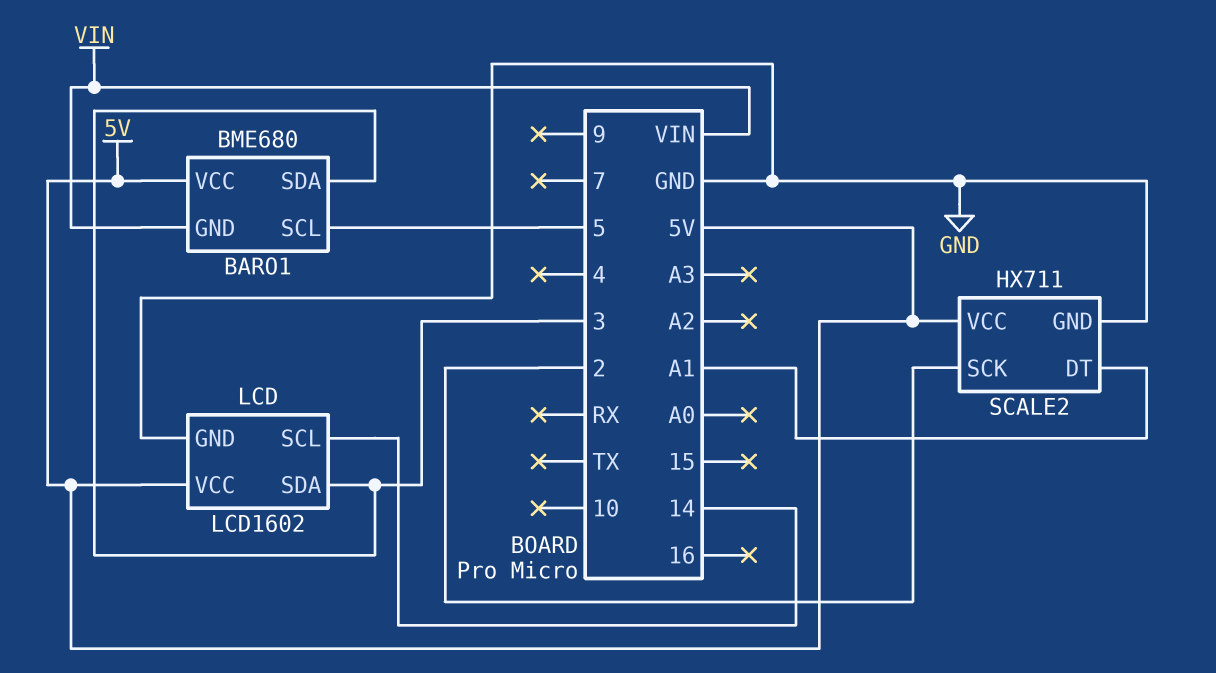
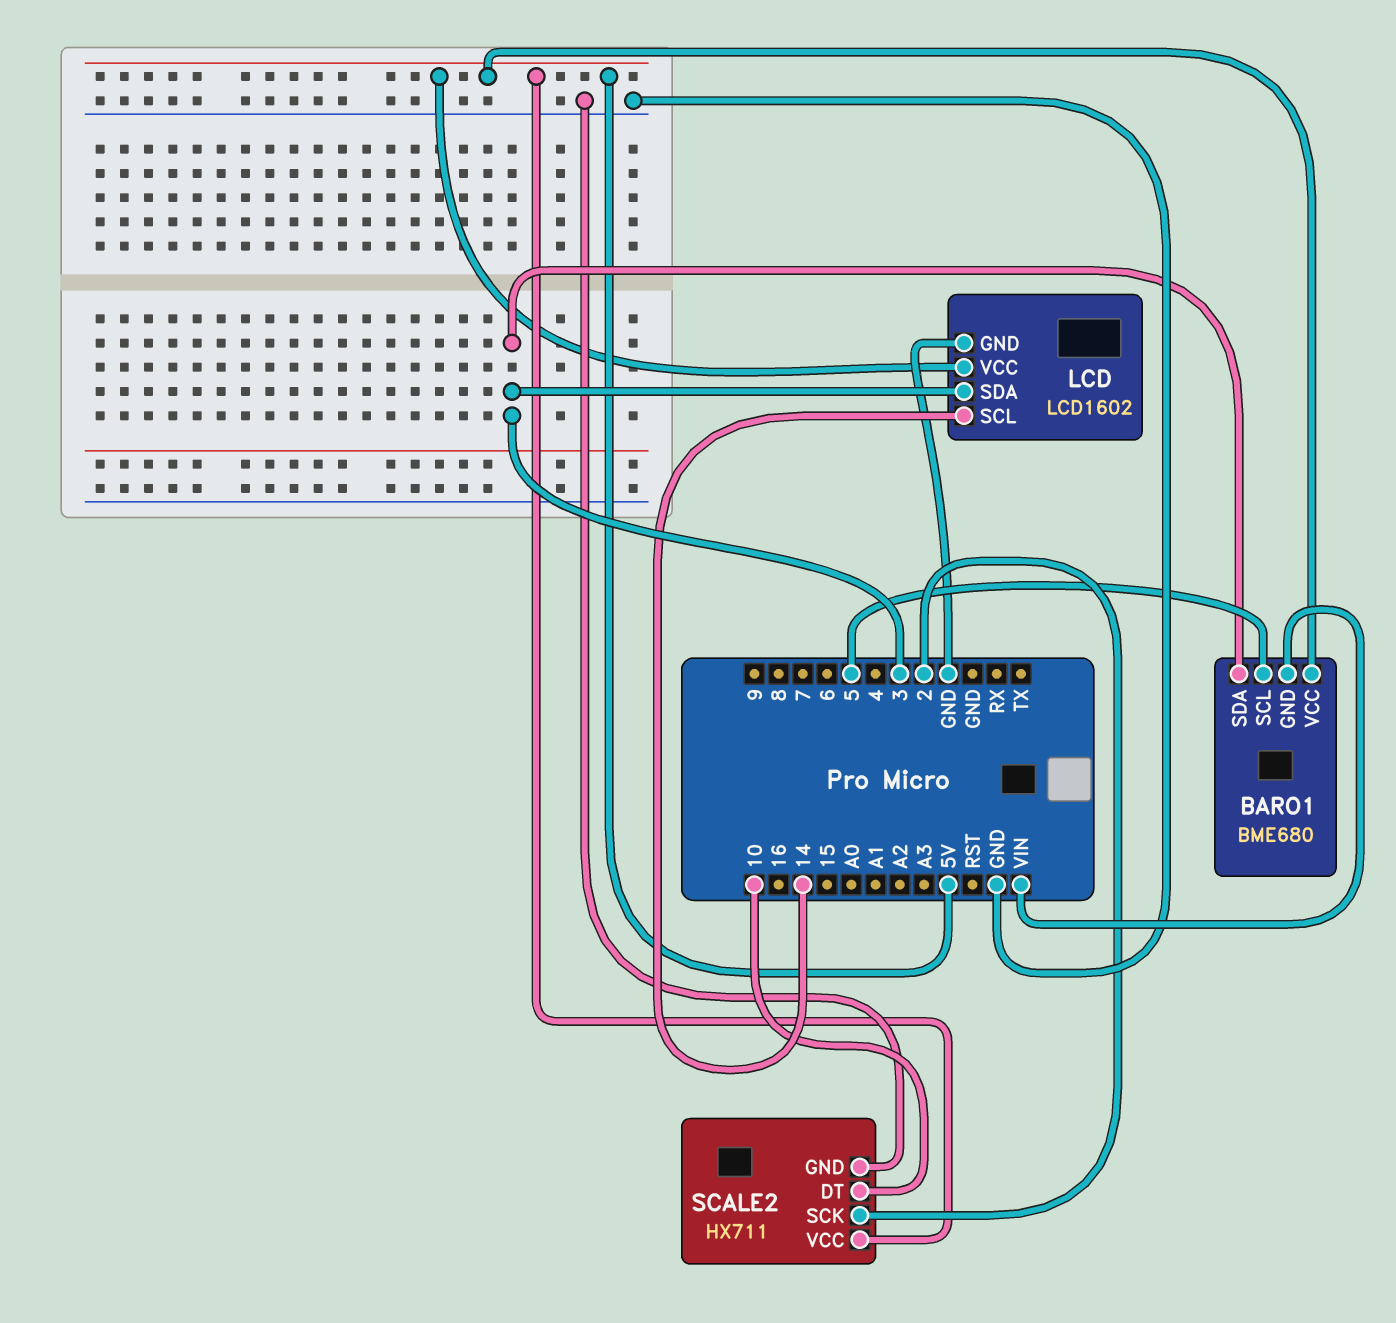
SCALE2 pin DT: A1 -> 10

